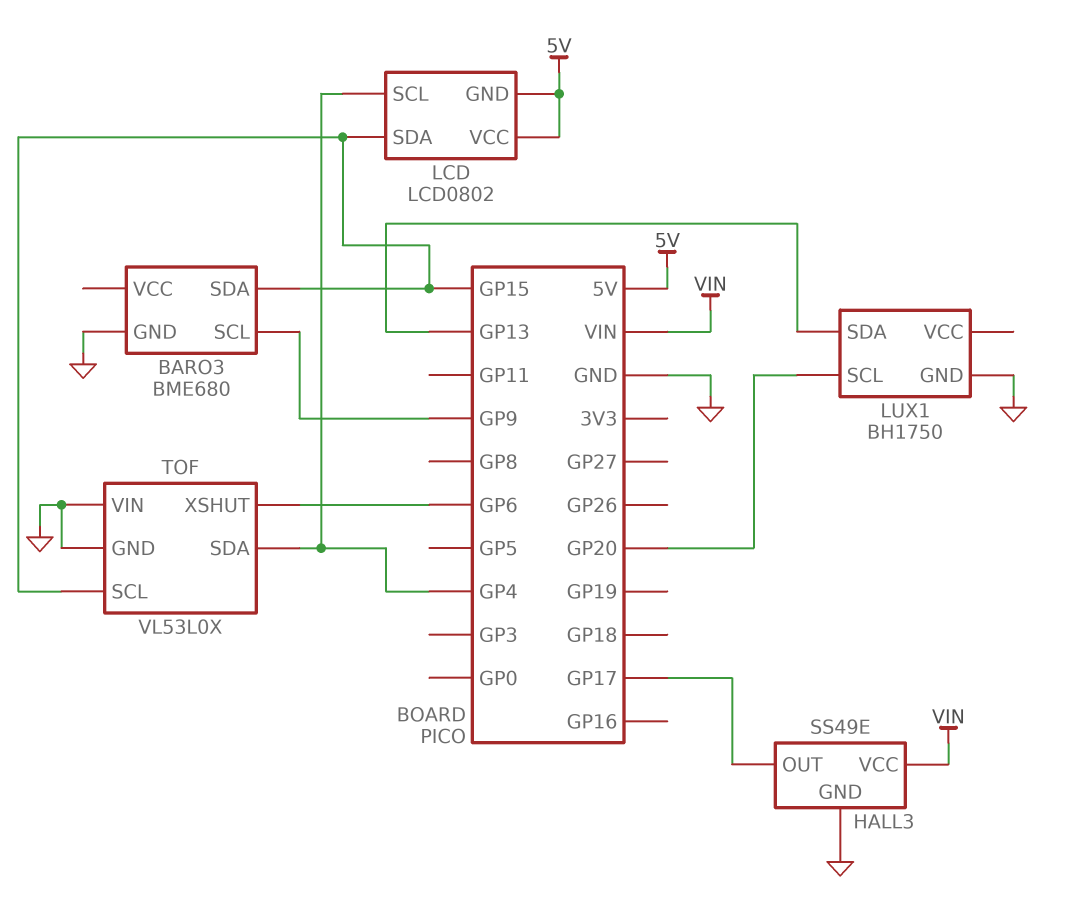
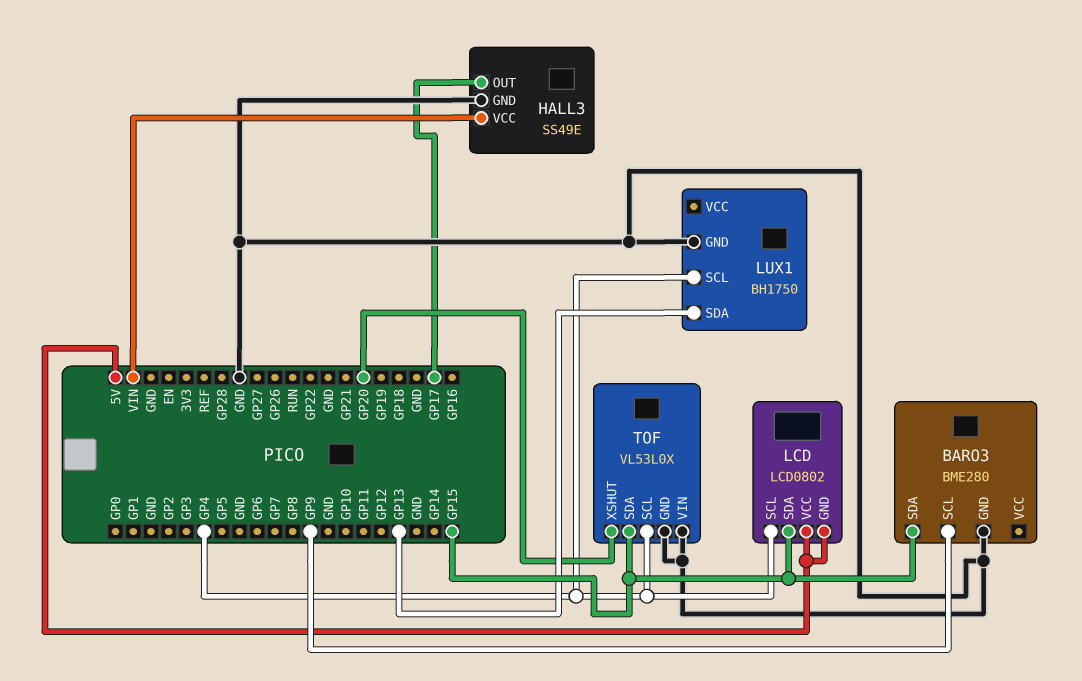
BARO3: BME680 -> BME280
LUX1 pin SCL: GP20 -> GP4
TOF pin SCL: GP15 -> GP4
TOF pin SDA: GP4 -> GP15
TOF pin XSHUT: GP6 -> GP20

